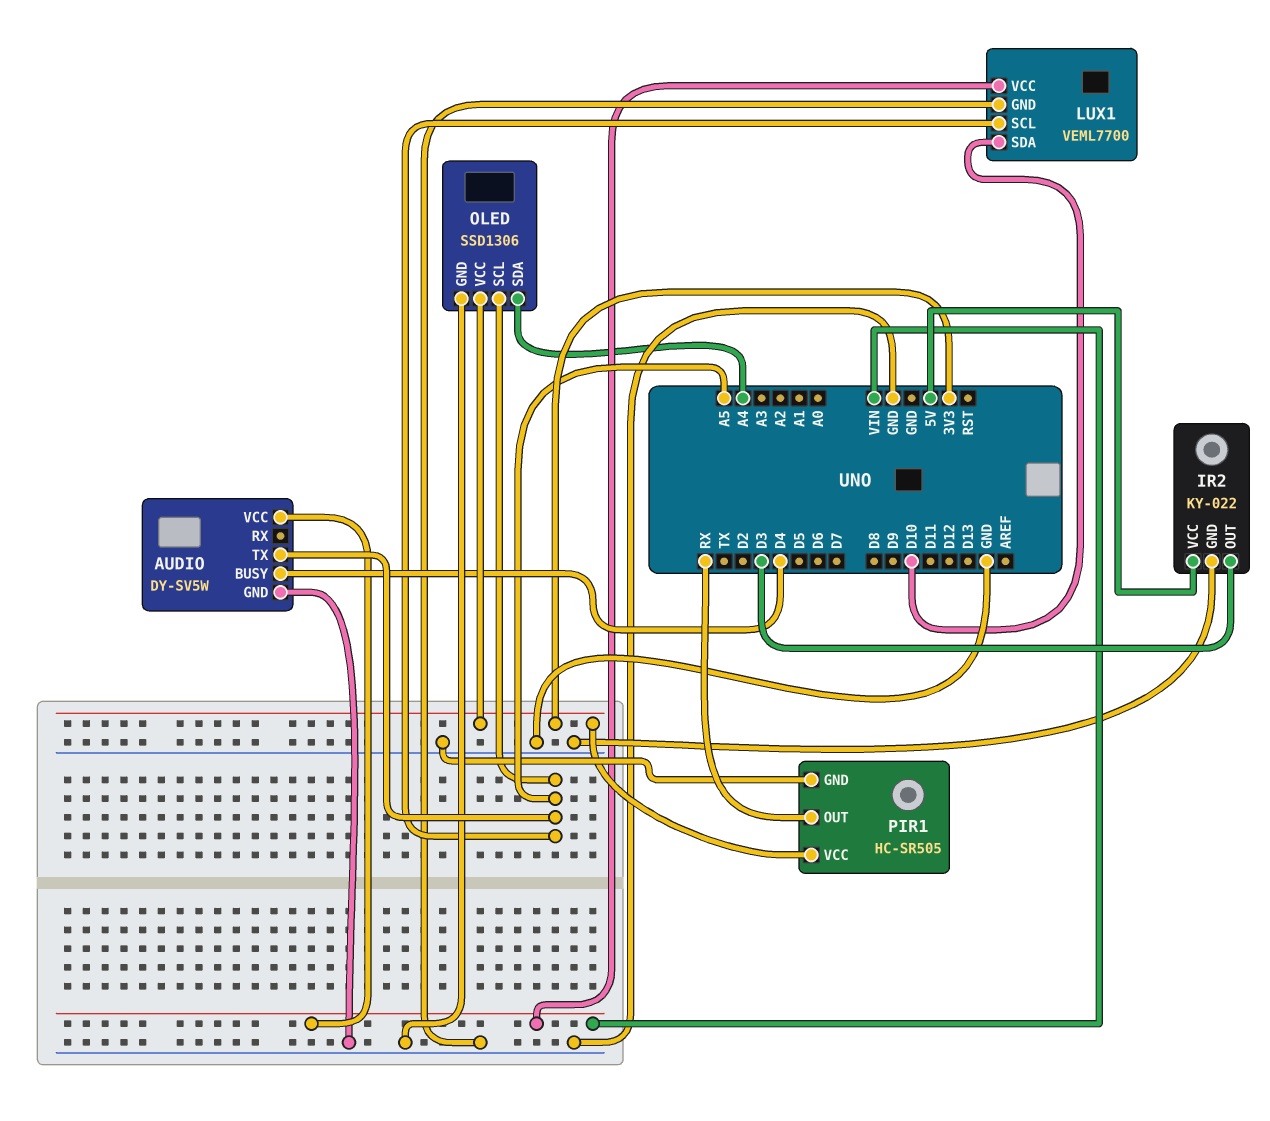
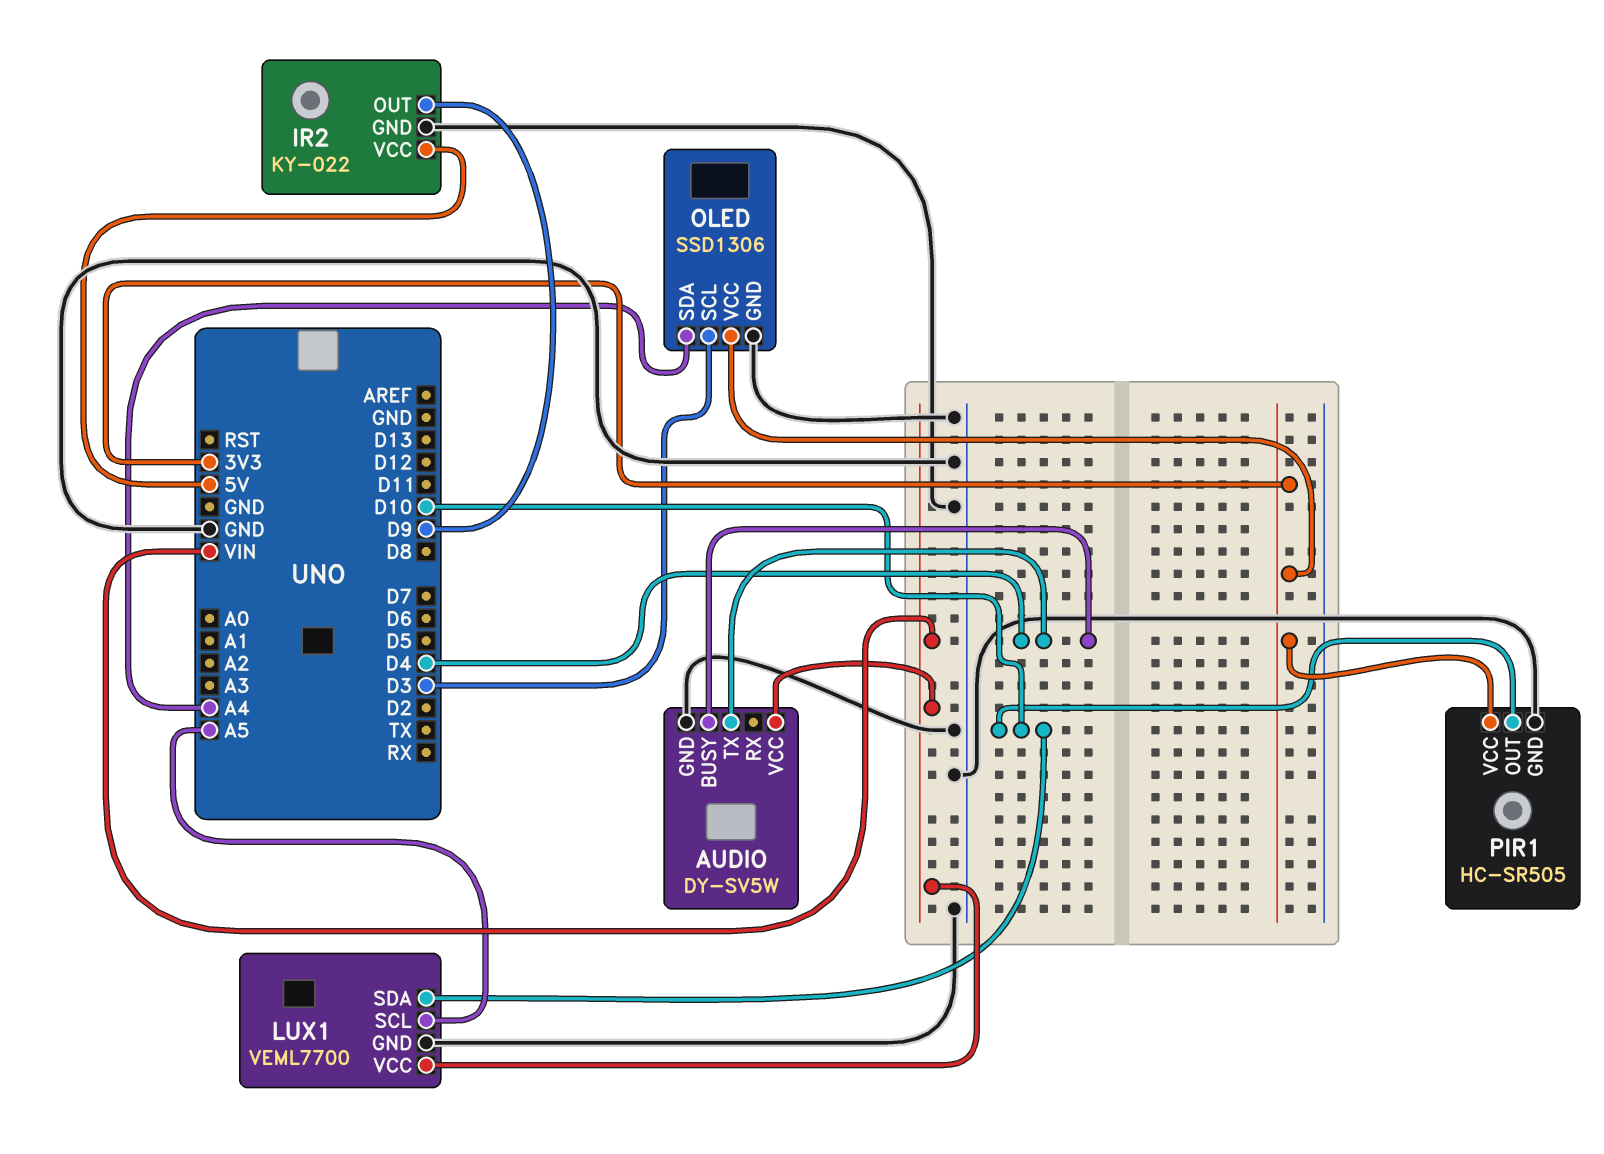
AUDIO pin TX: A5 -> D4
IR2 pin OUT: D3 -> D9
OLED pin SCL: A5 -> D3
PIR1 pin OUT: RX -> D10

